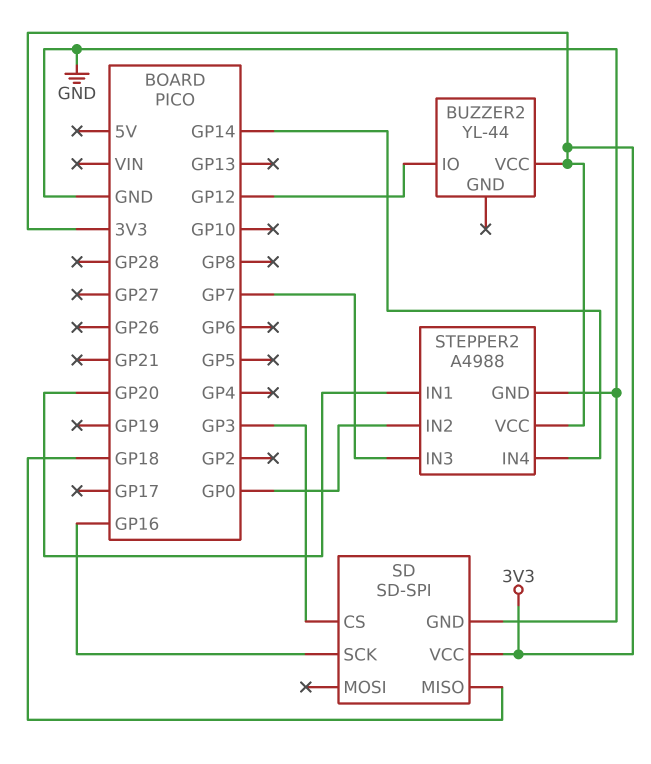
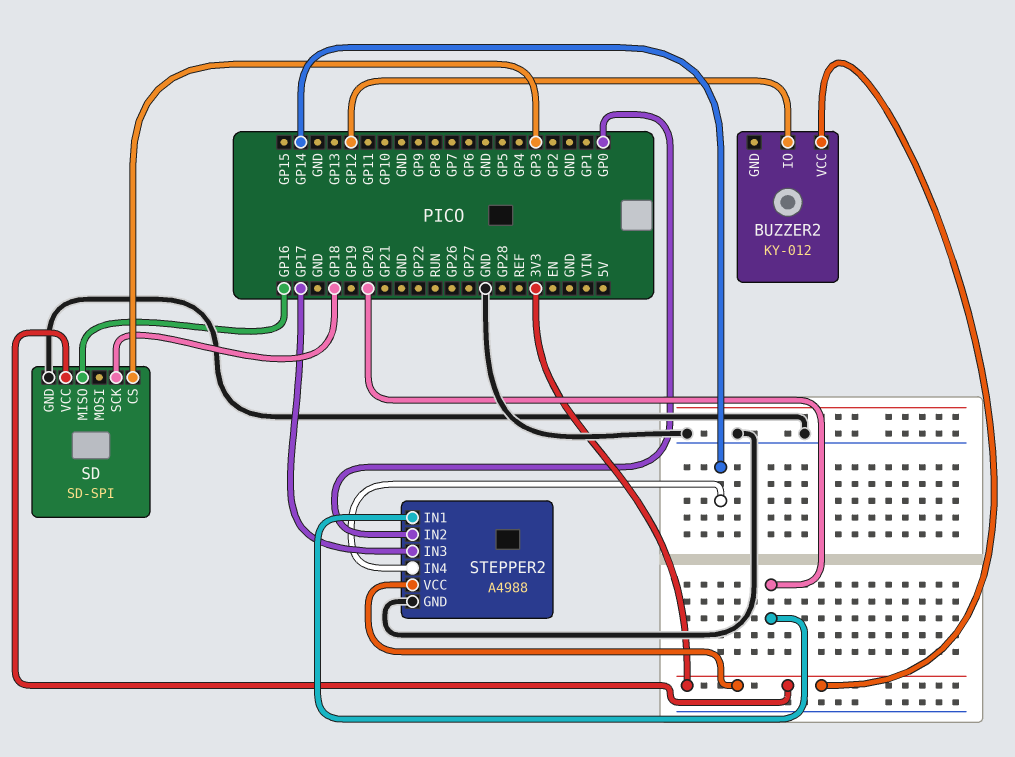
BUZZER2: YL-44 -> KY-012
SD pin MISO: GP18 -> GP16
SD pin SCK: GP16 -> GP18
STEPPER2 pin IN3: GP7 -> GP17

